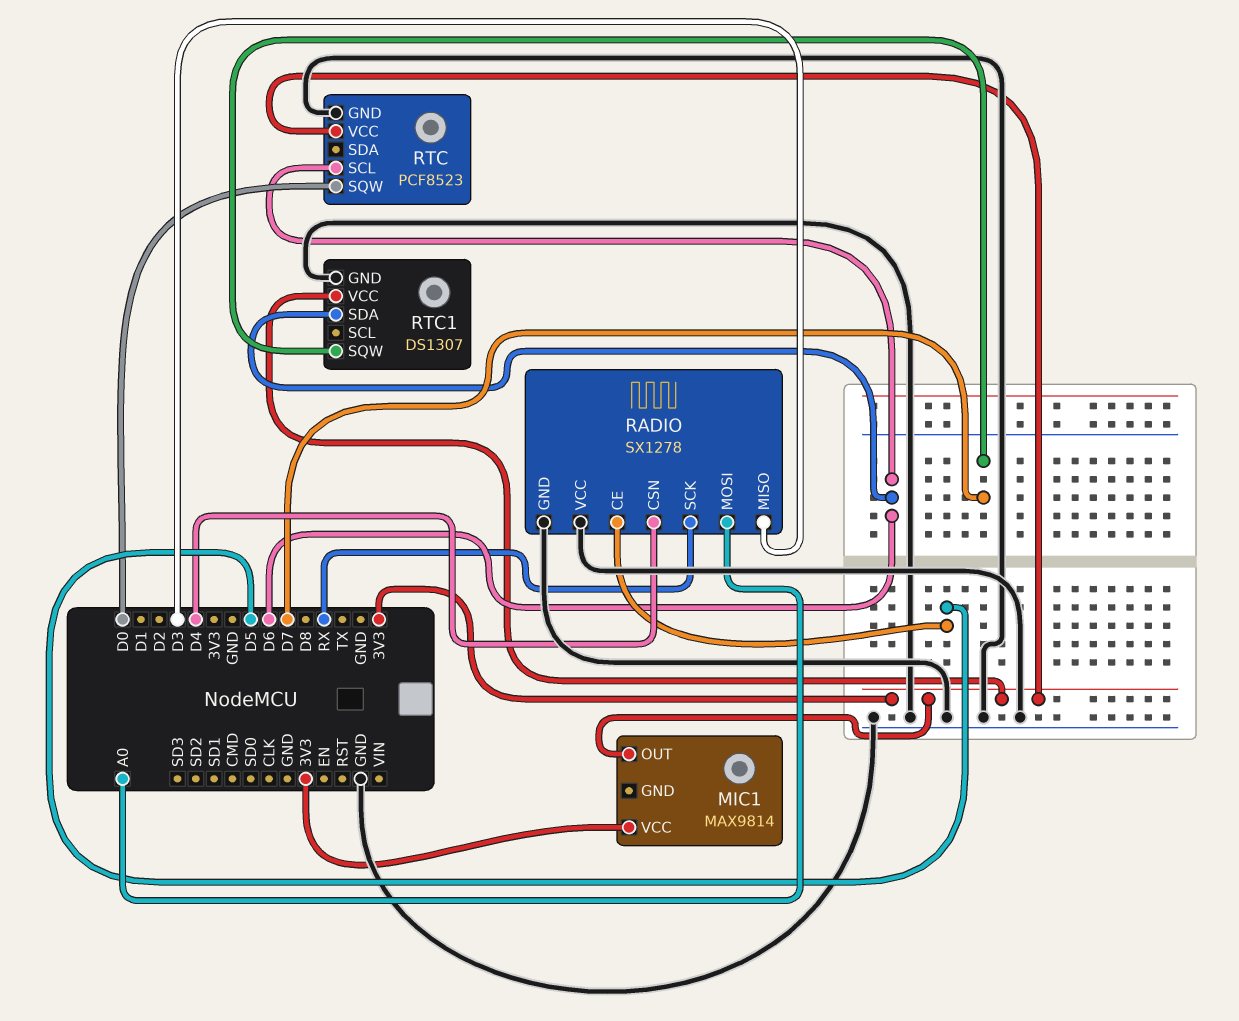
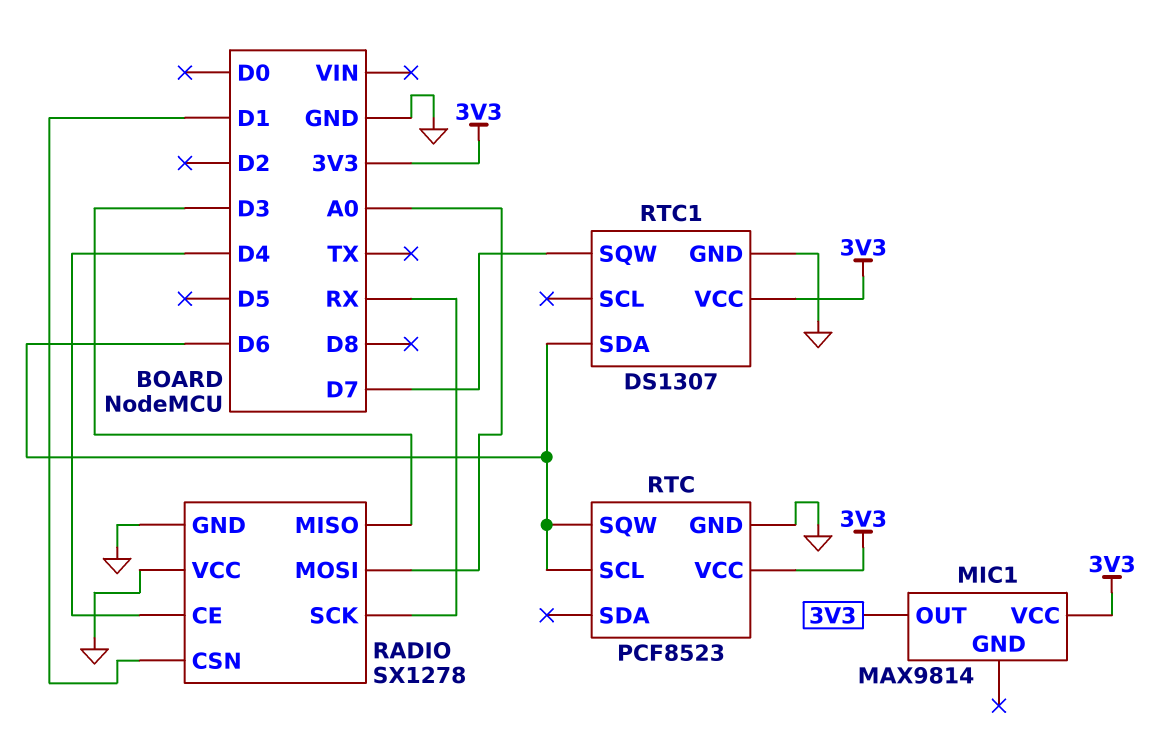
RADIO pin CE: D5 -> D4
RADIO pin CSN: D4 -> D1
RTC pin SQW: D0 -> D6

